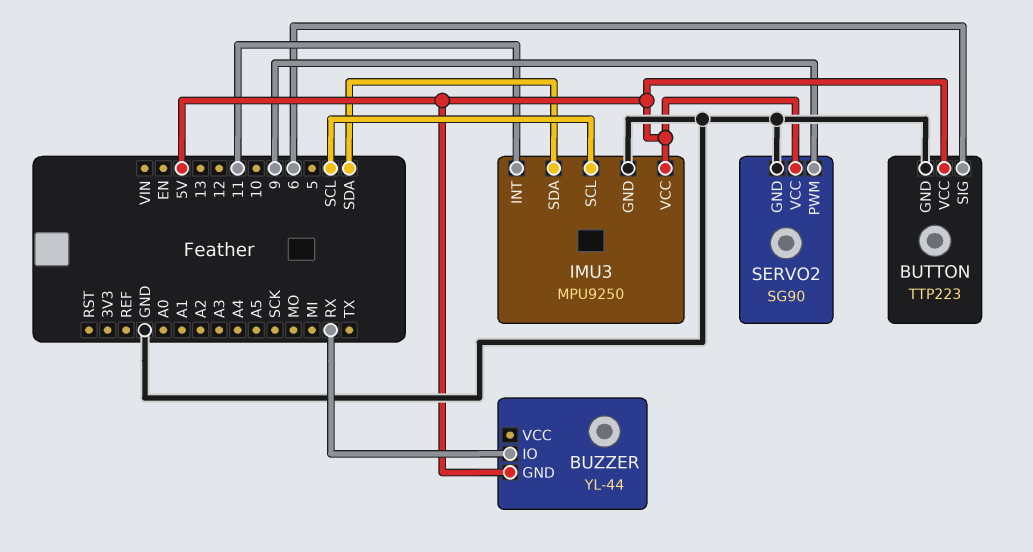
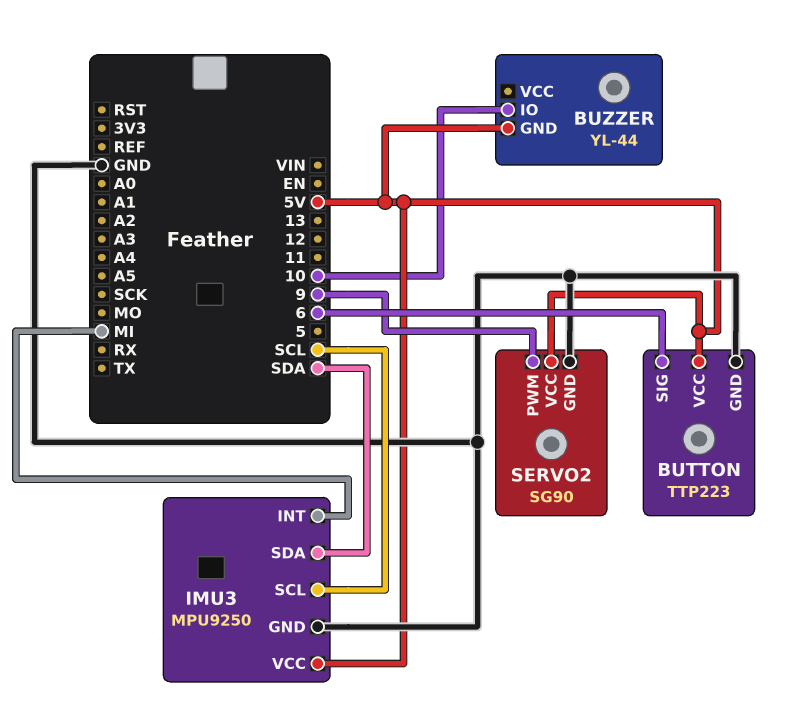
BUZZER pin IO: RX -> 10
IMU3 pin INT: 11 -> MI

